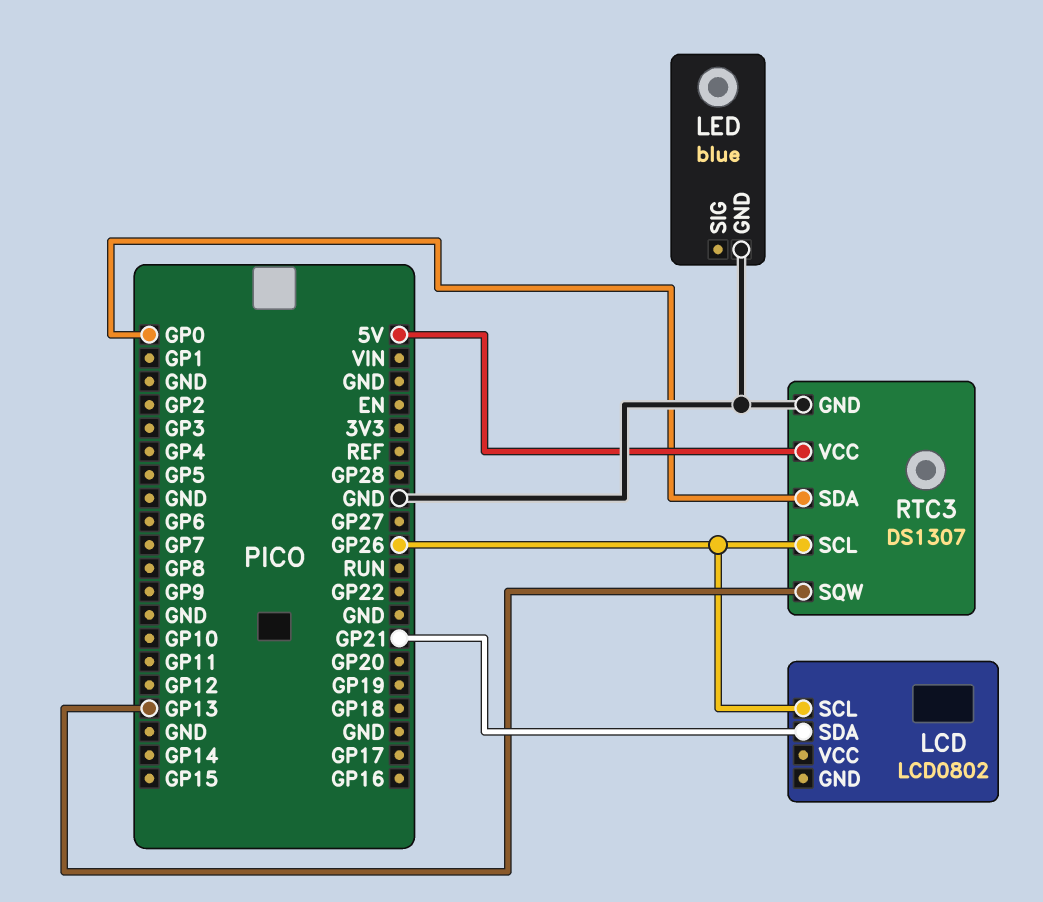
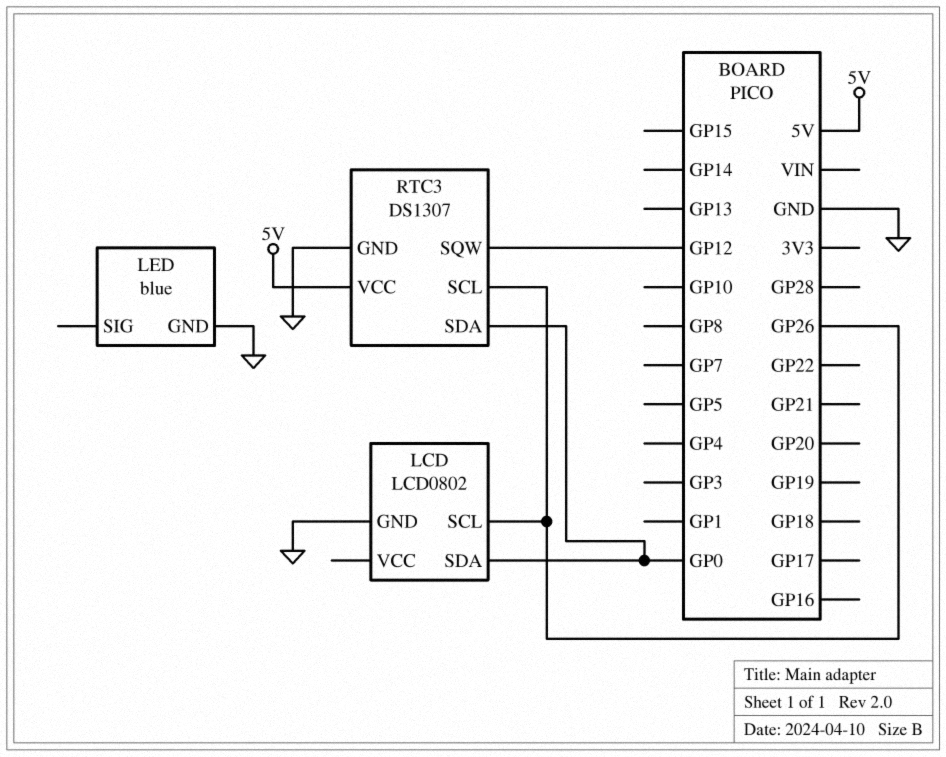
LCD pin GND: none -> GND
LCD pin SDA: GP21 -> GP0
RTC3 pin SQW: GP13 -> GP12

